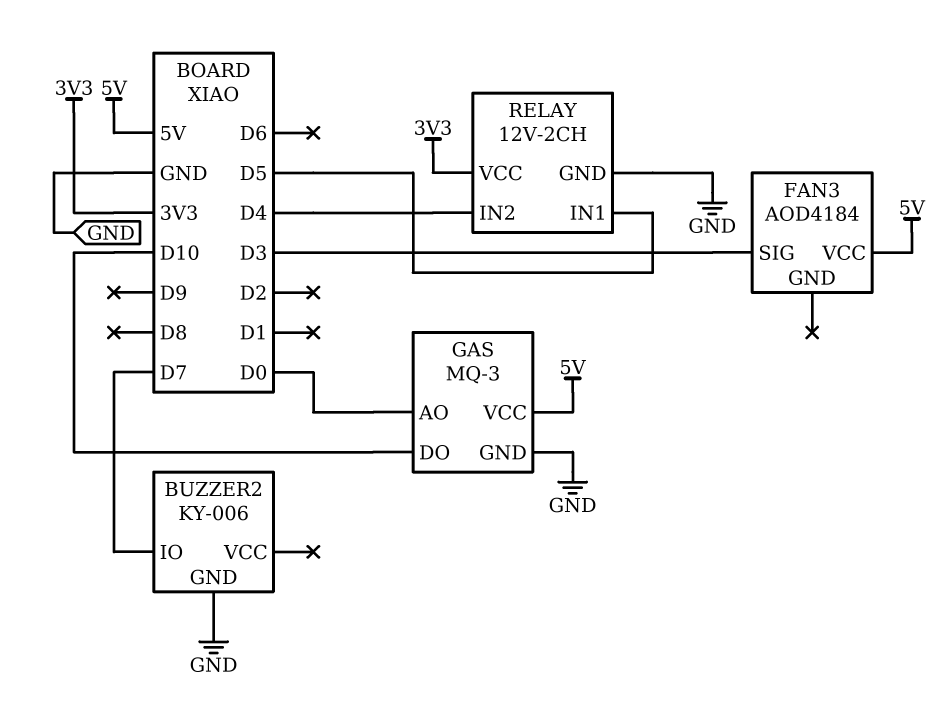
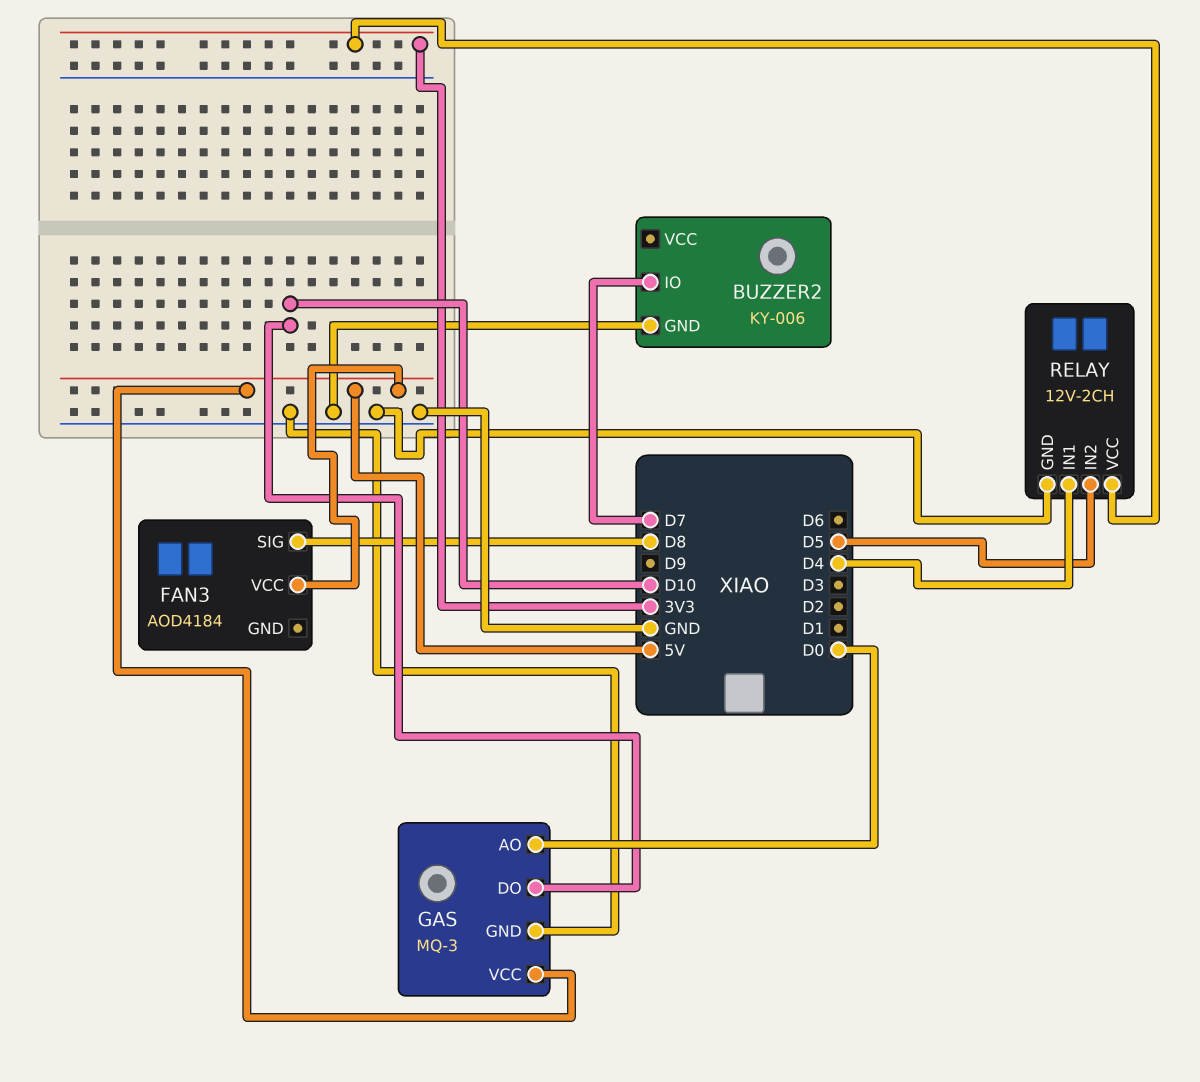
FAN3 pin SIG: D3 -> D8
RELAY pin IN1: D5 -> D4
RELAY pin IN2: D4 -> D5

